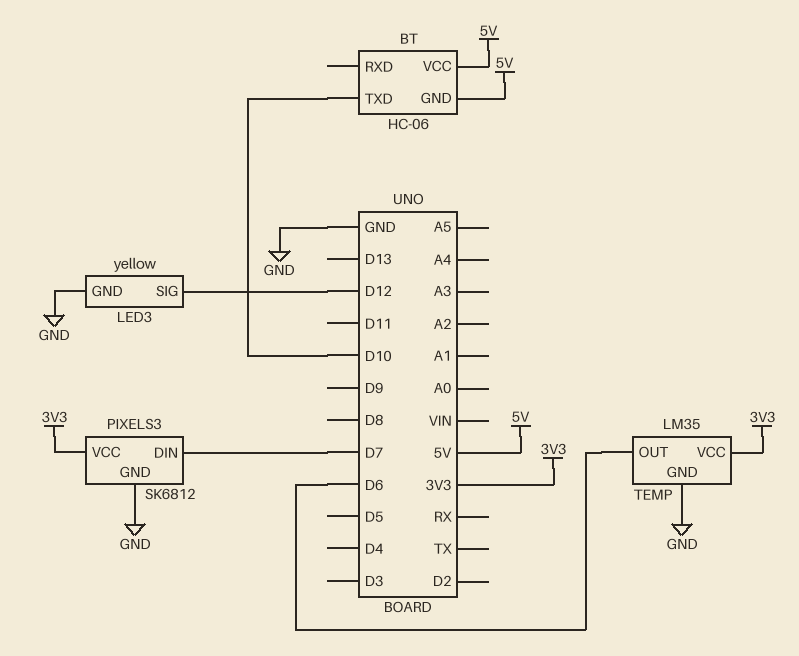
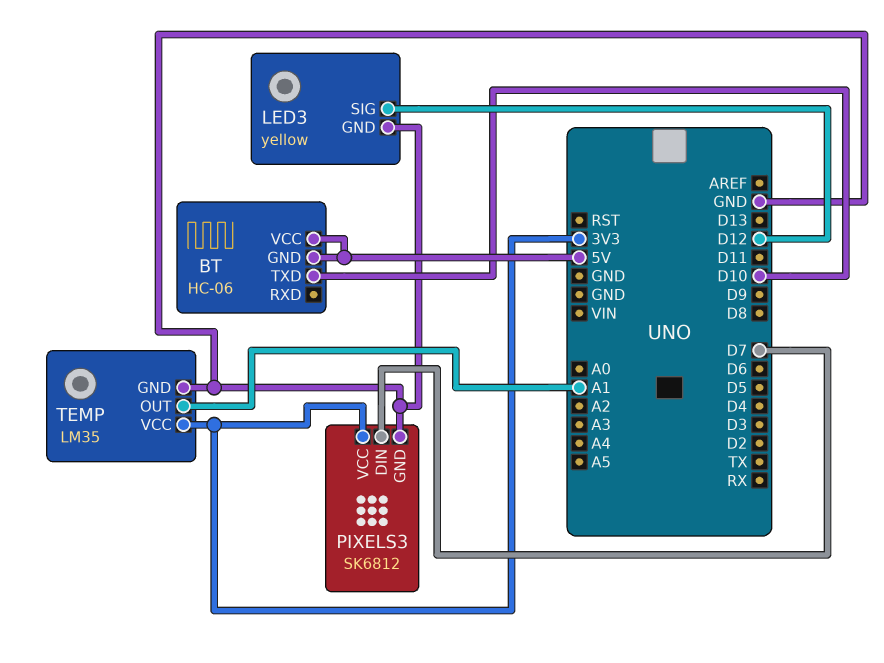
TEMP pin OUT: D6 -> A1

